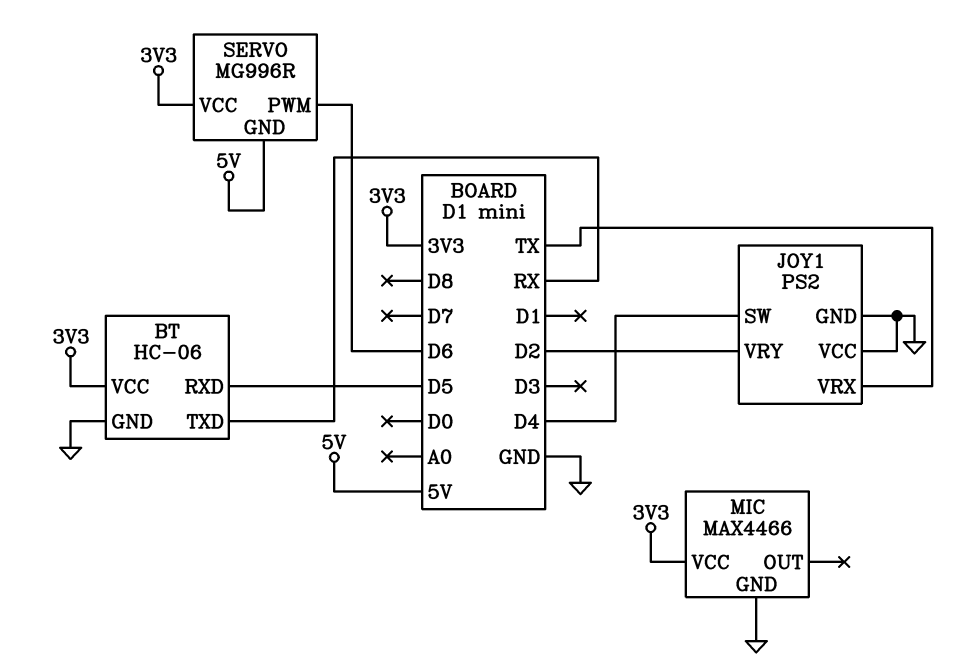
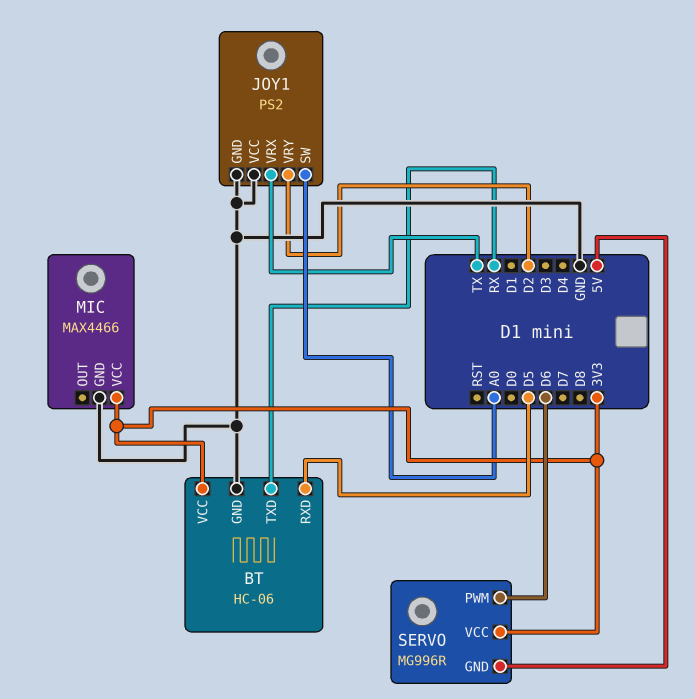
JOY1 pin SW: D4 -> A0

